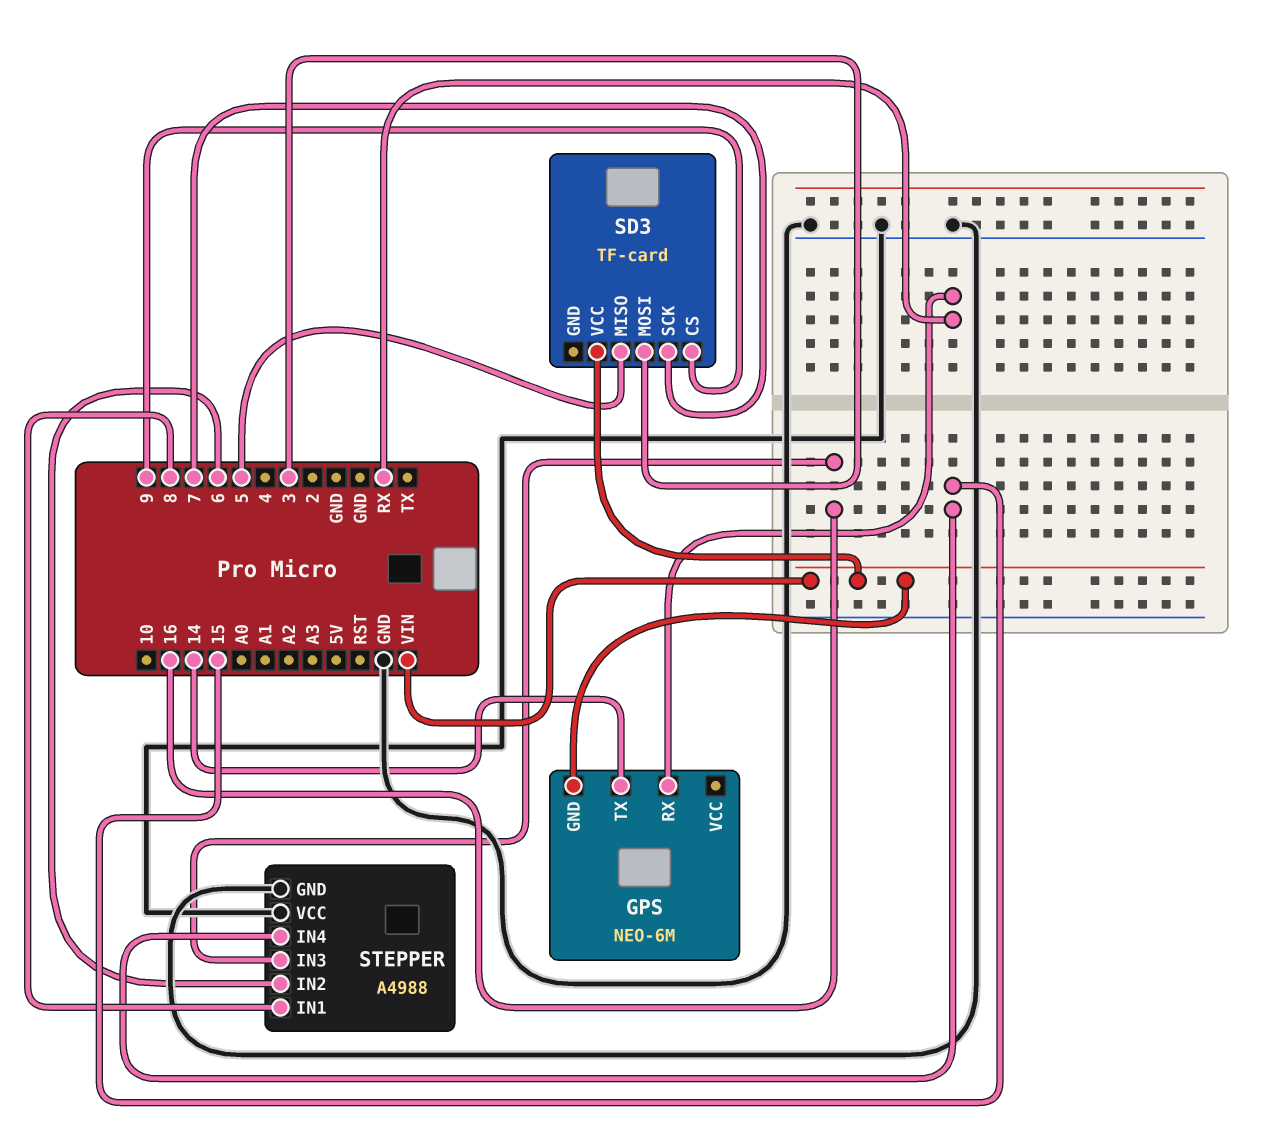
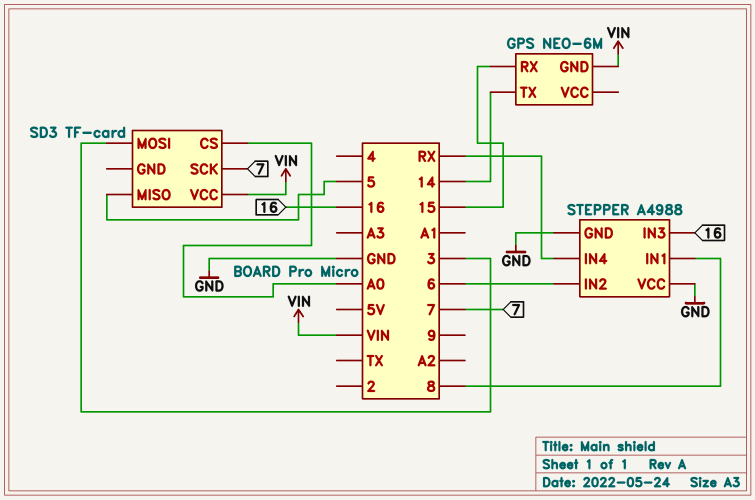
GPS pin RX: RX -> 15
SD3 pin CS: 9 -> A0
STEPPER pin IN4: 15 -> RX

